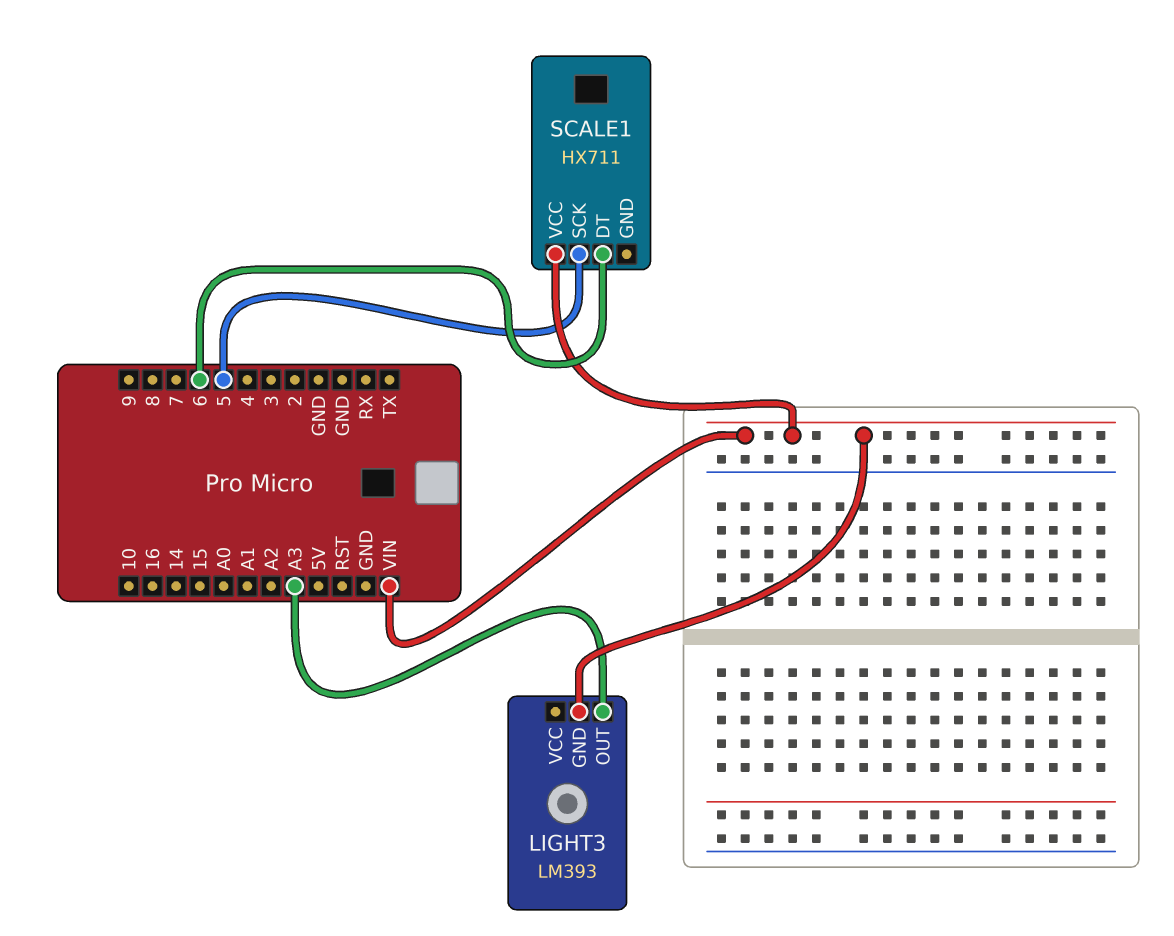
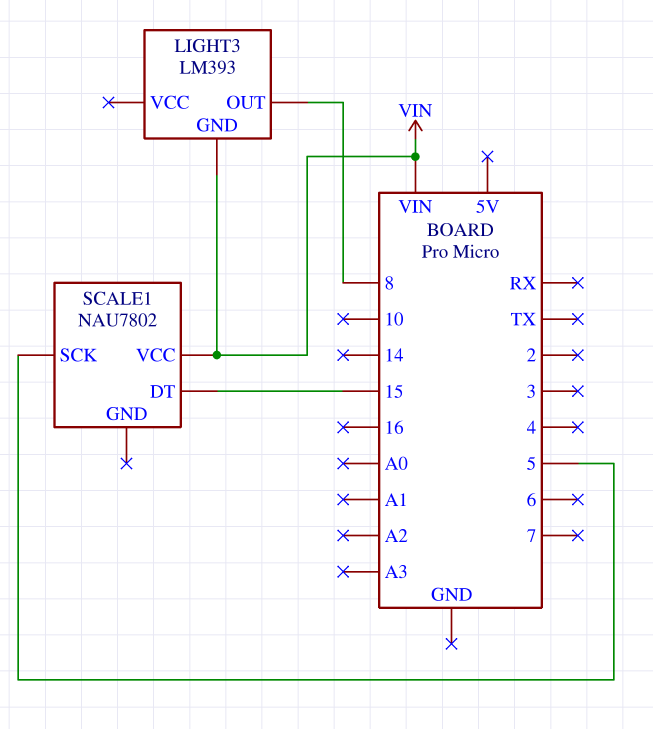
LIGHT3 pin OUT: A3 -> 8
SCALE1: HX711 -> NAU7802
SCALE1 pin DT: 6 -> 15

